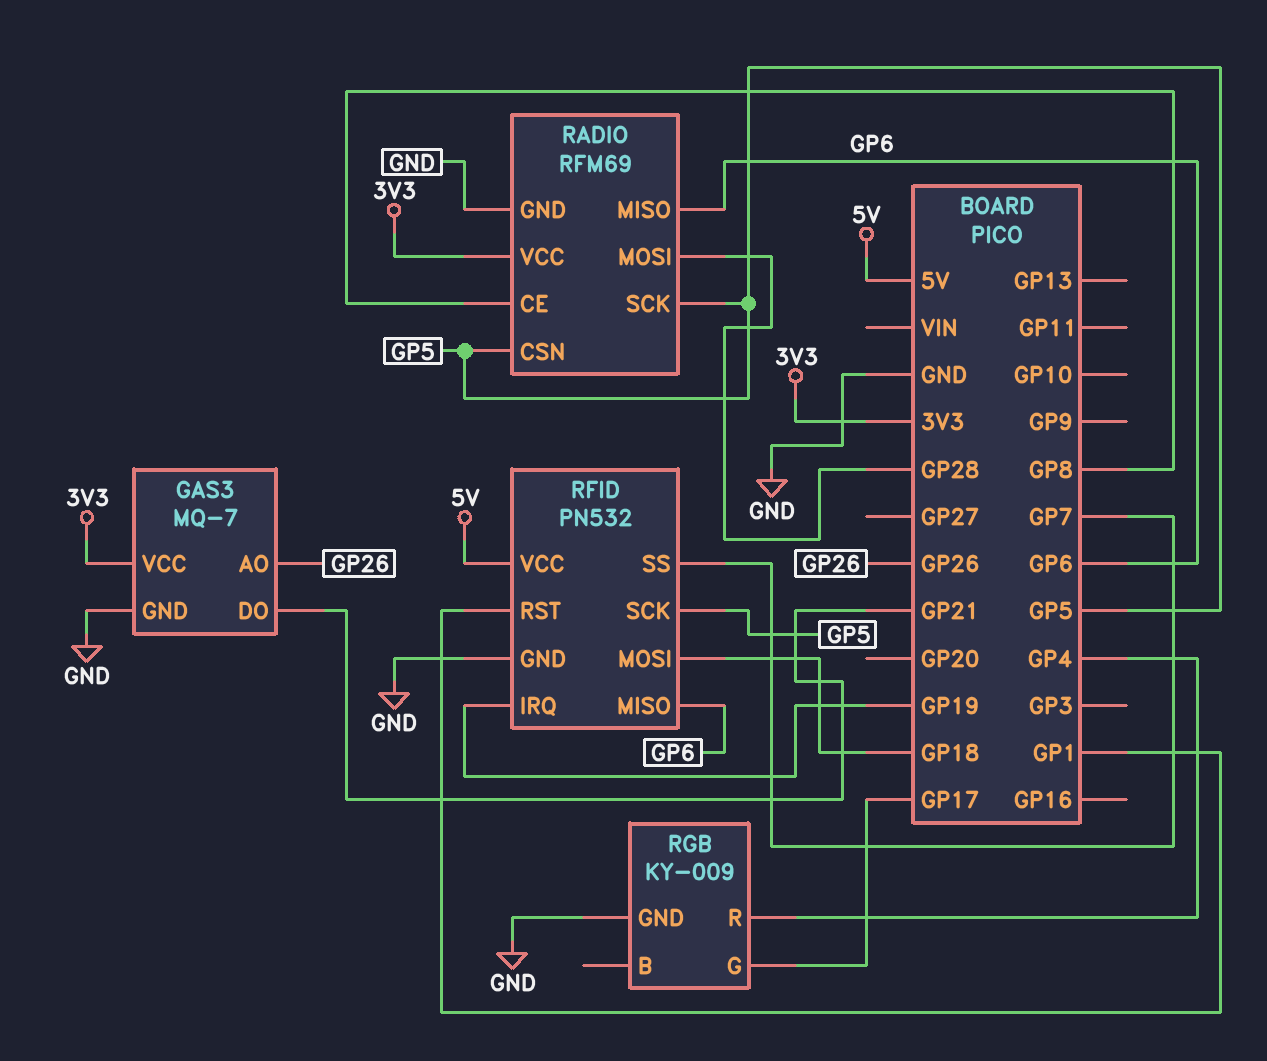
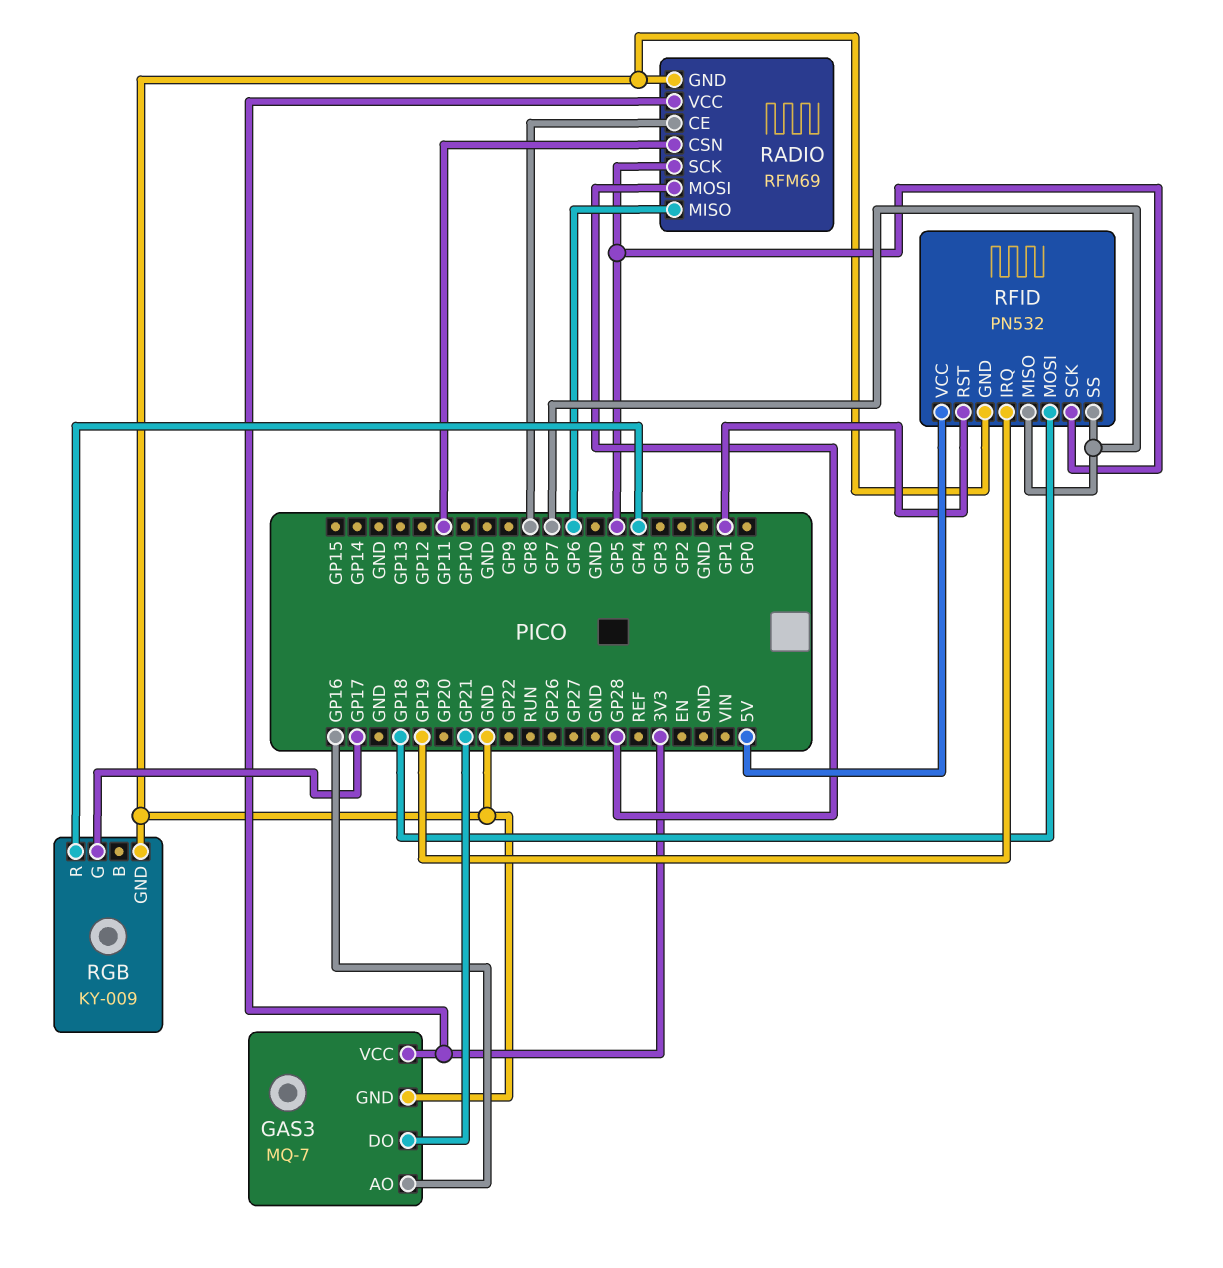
GAS3 pin AO: GP26 -> GP16
RADIO pin CSN: GP5 -> GP11
RFID pin MISO: GP6 -> GP7

